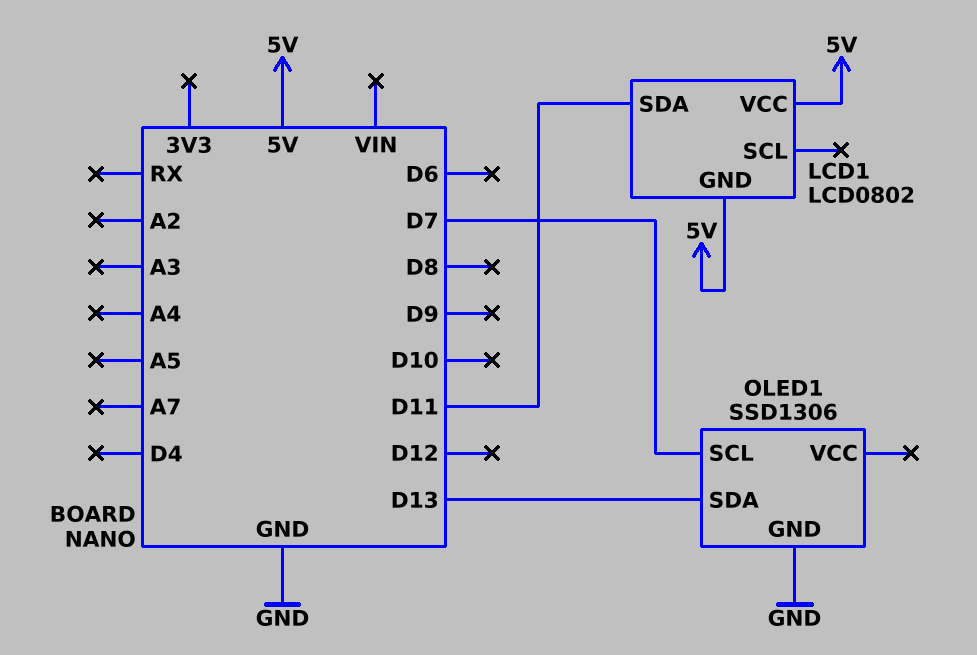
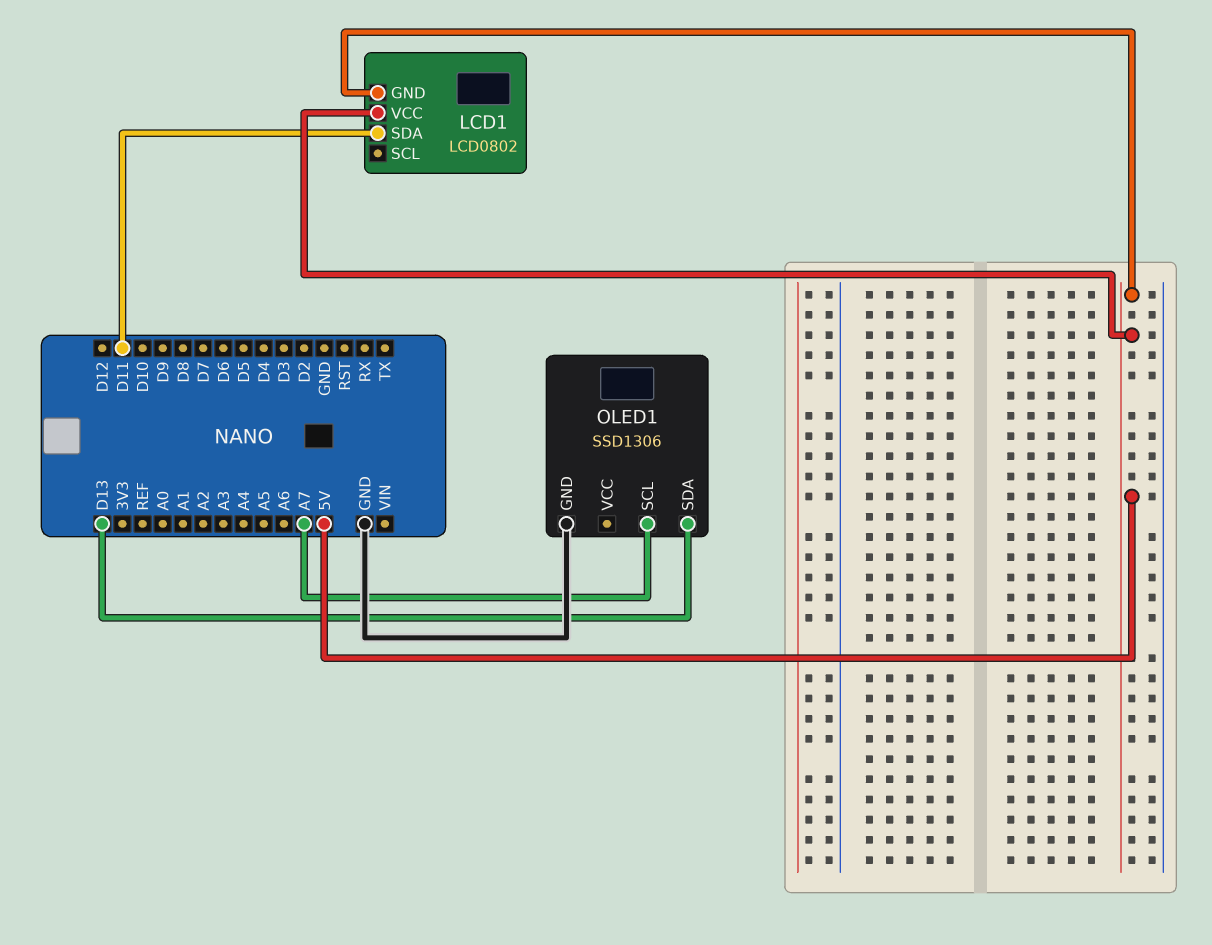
OLED1 pin SCL: D7 -> A7

